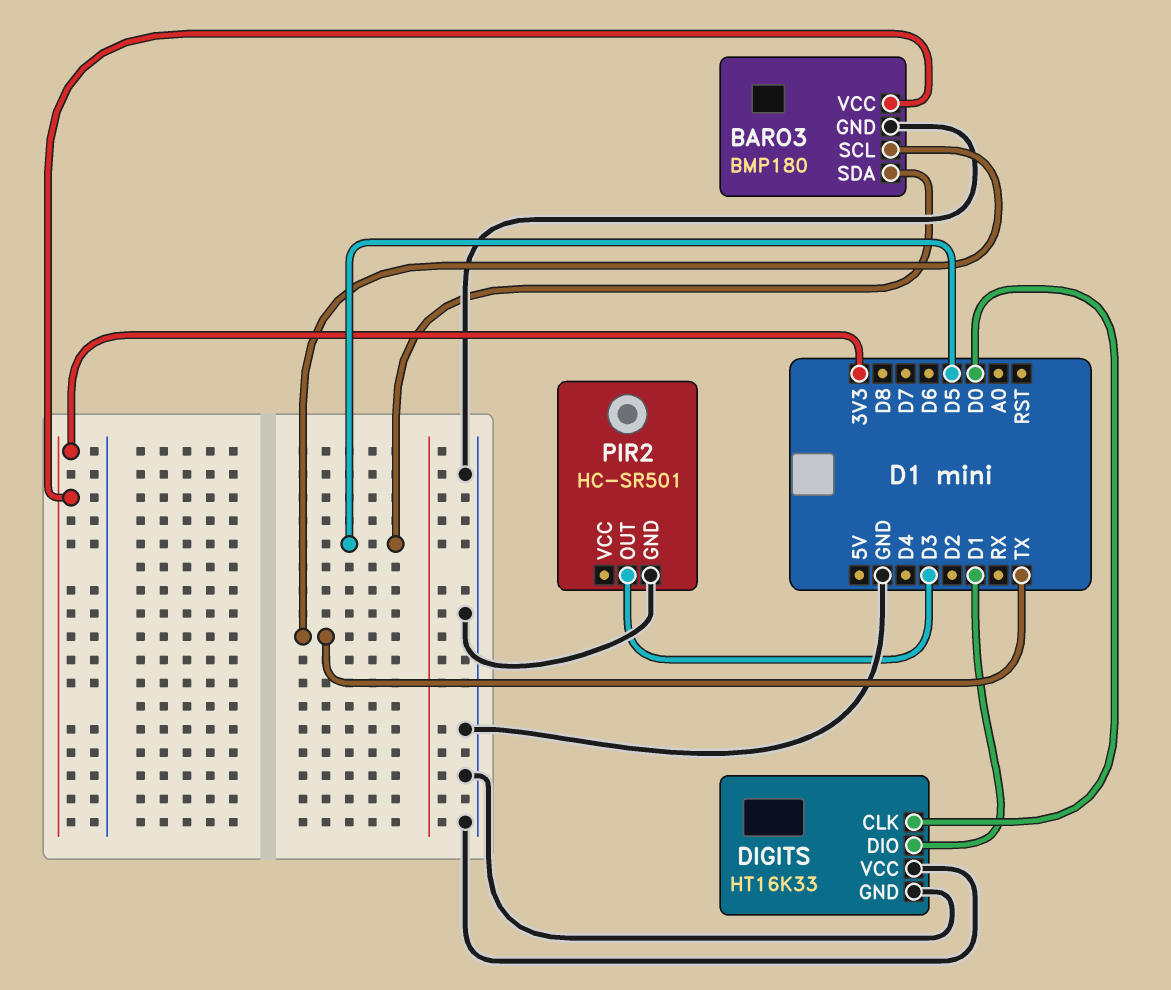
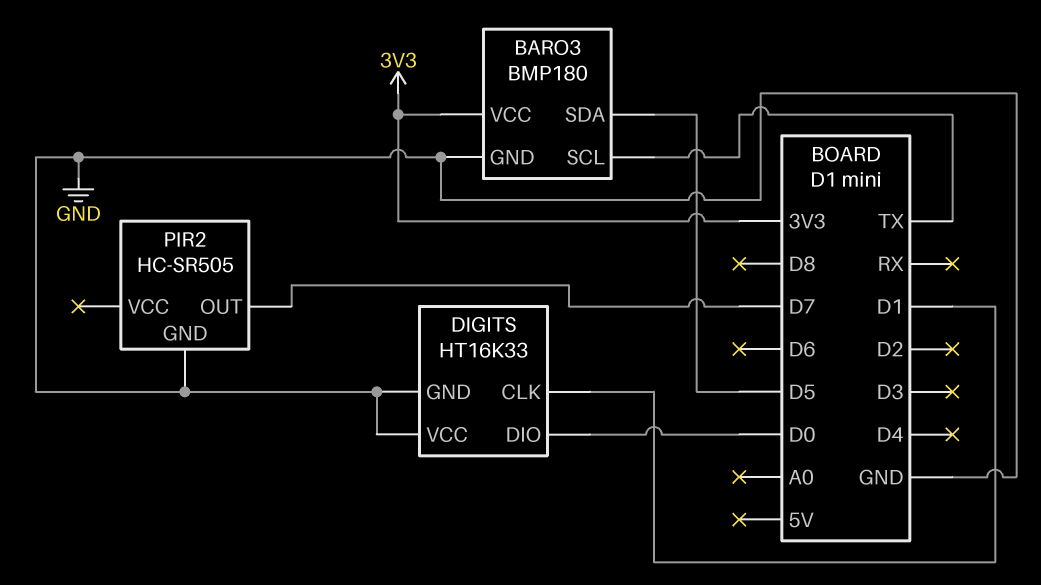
DIGITS pin CLK: D0 -> D1
DIGITS pin DIO: D1 -> D0
PIR2: HC-SR501 -> HC-SR505
PIR2 pin OUT: D3 -> D7

